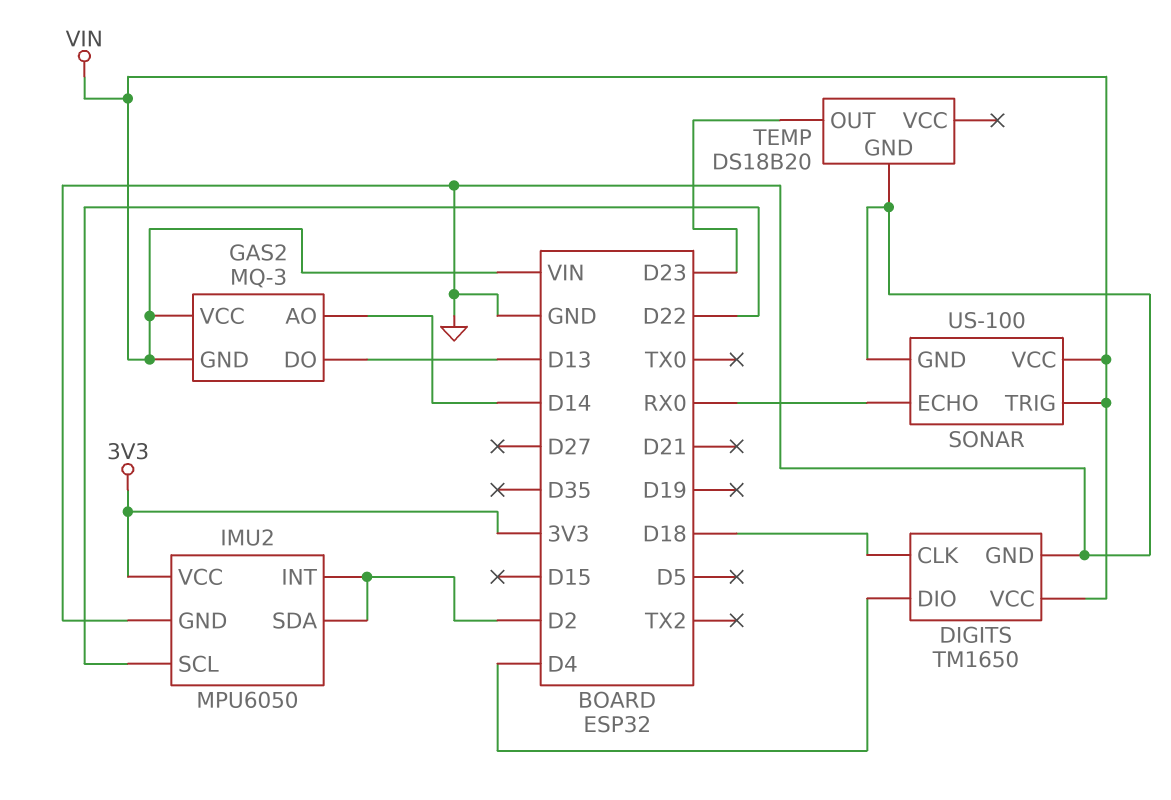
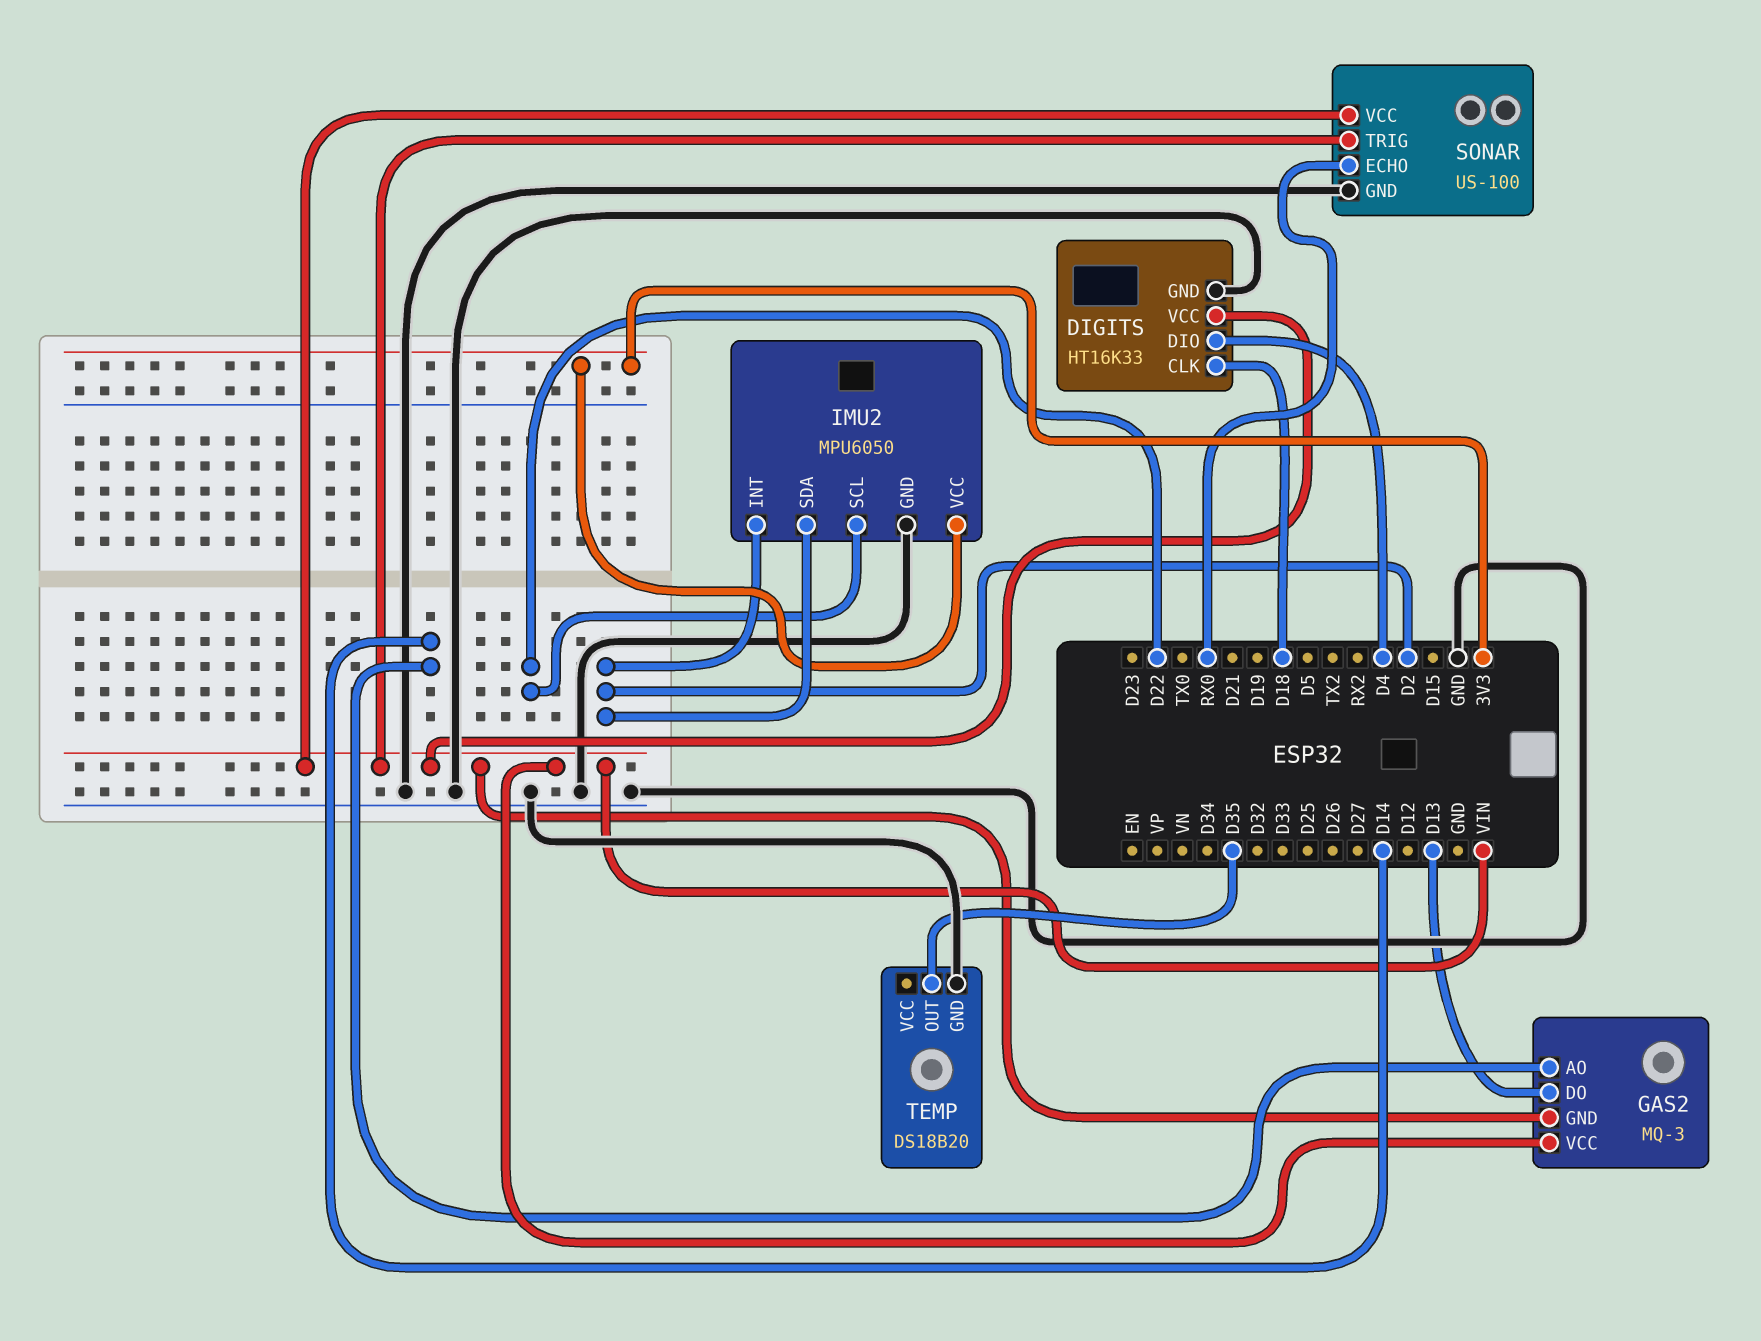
DIGITS: TM1650 -> HT16K33
TEMP pin OUT: D23 -> D35

